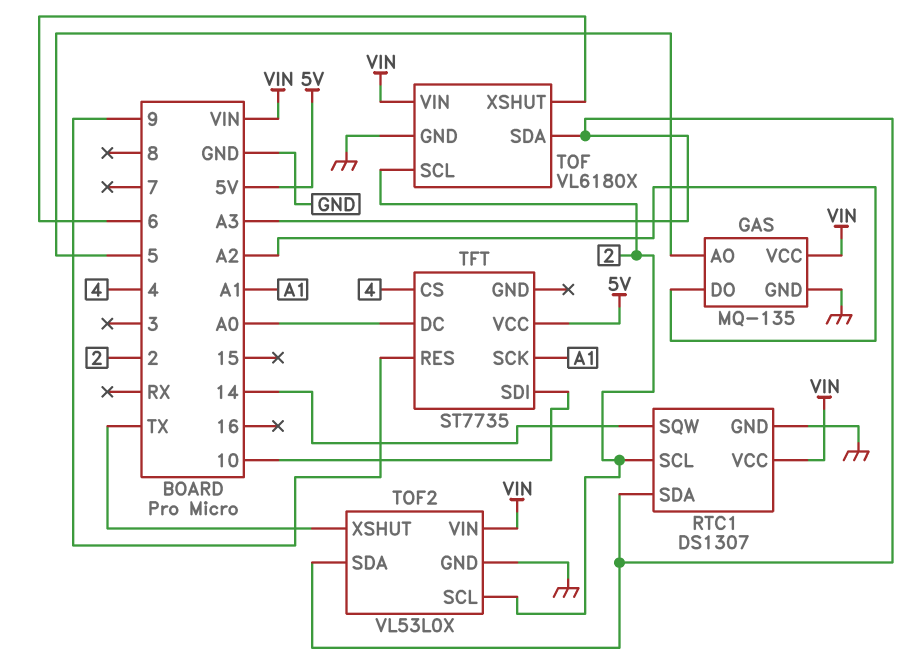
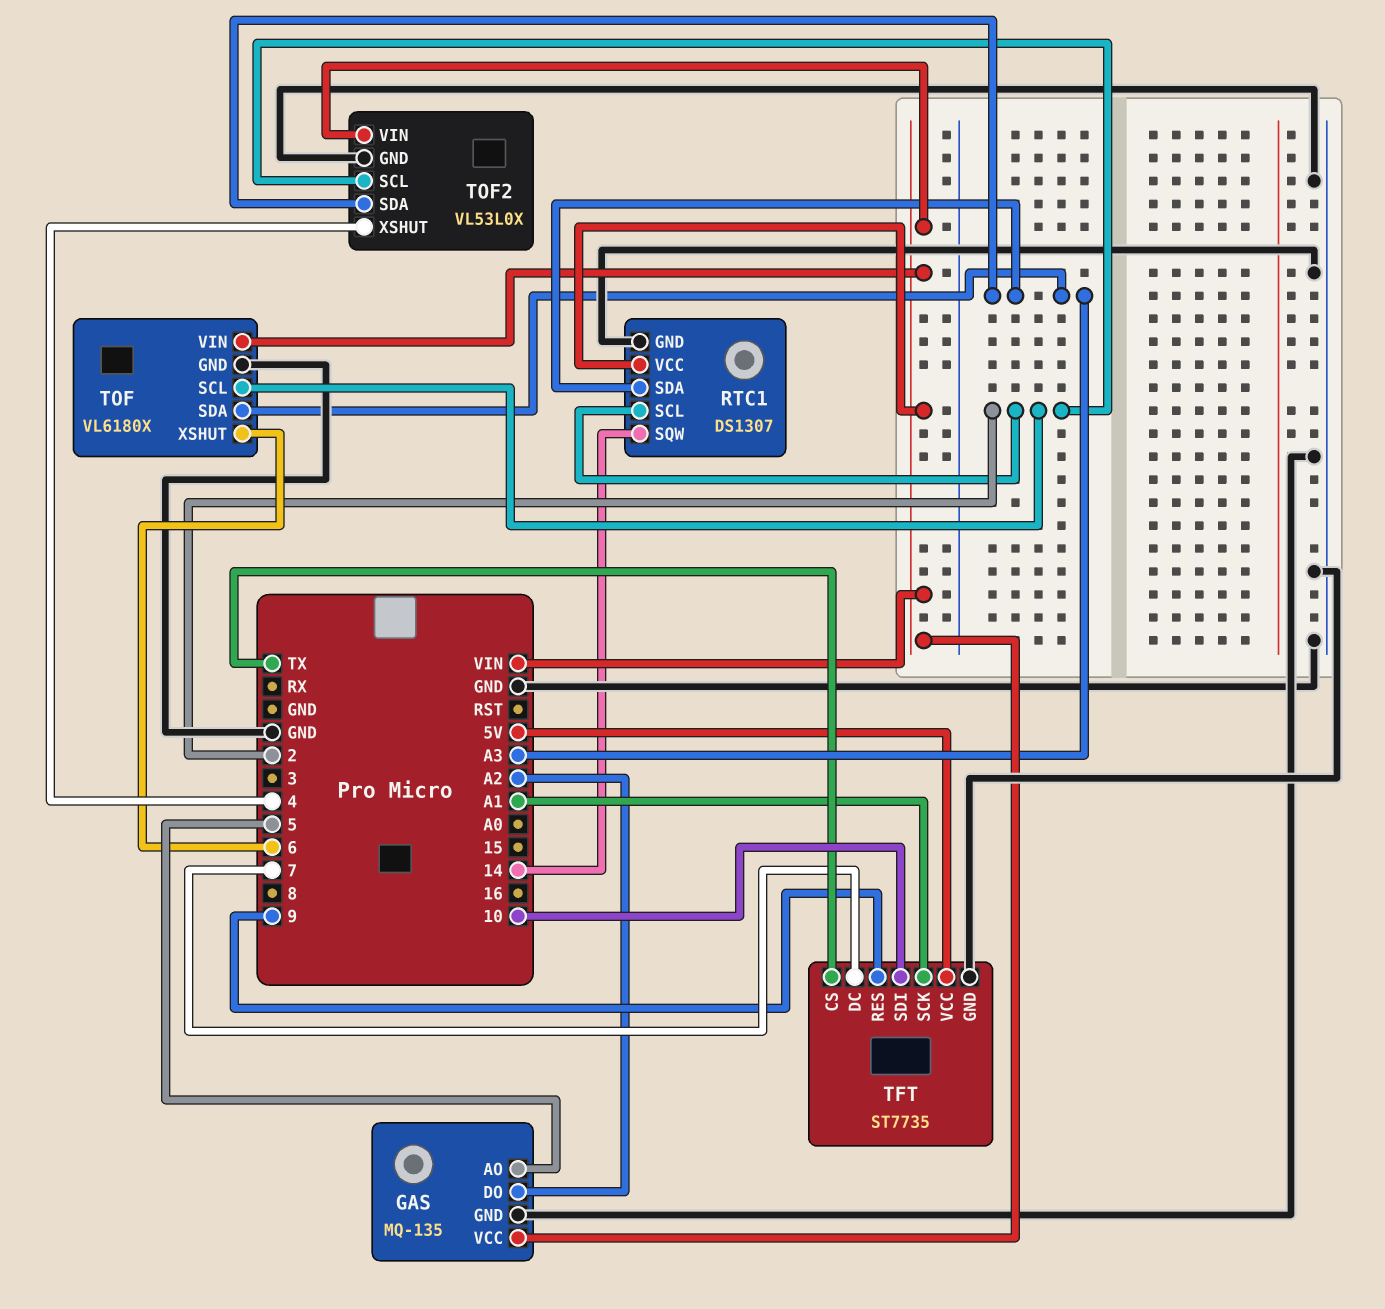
TFT pin CS: 4 -> TX
TFT pin DC: A0 -> 7
TFT pin GND: none -> GND
TOF2 pin XSHUT: TX -> 4

